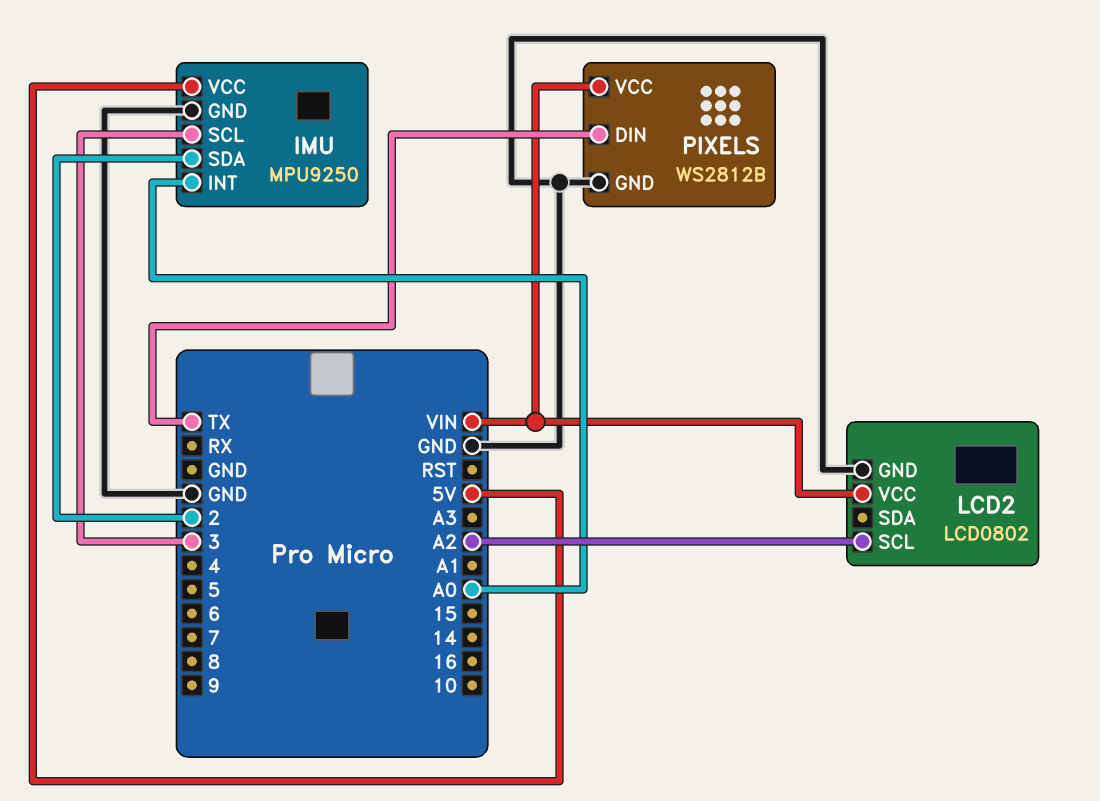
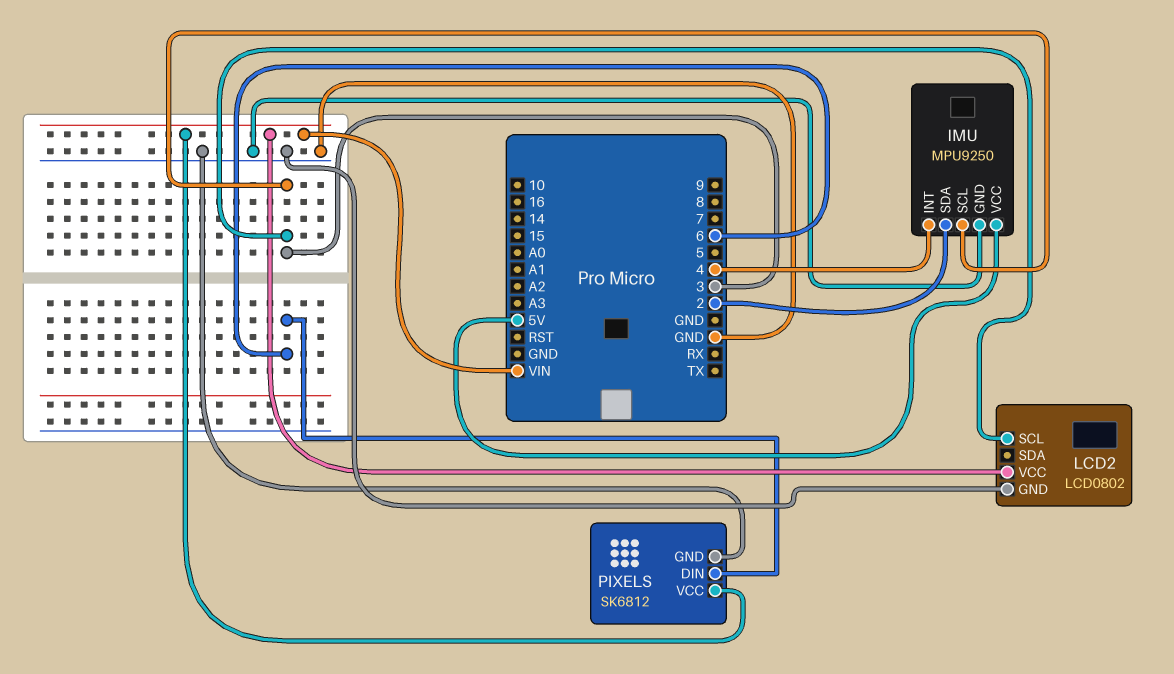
IMU pin INT: A0 -> 4
LCD2 pin SCL: A2 -> 3
PIXELS: WS2812B -> SK6812
PIXELS pin DIN: TX -> 6

